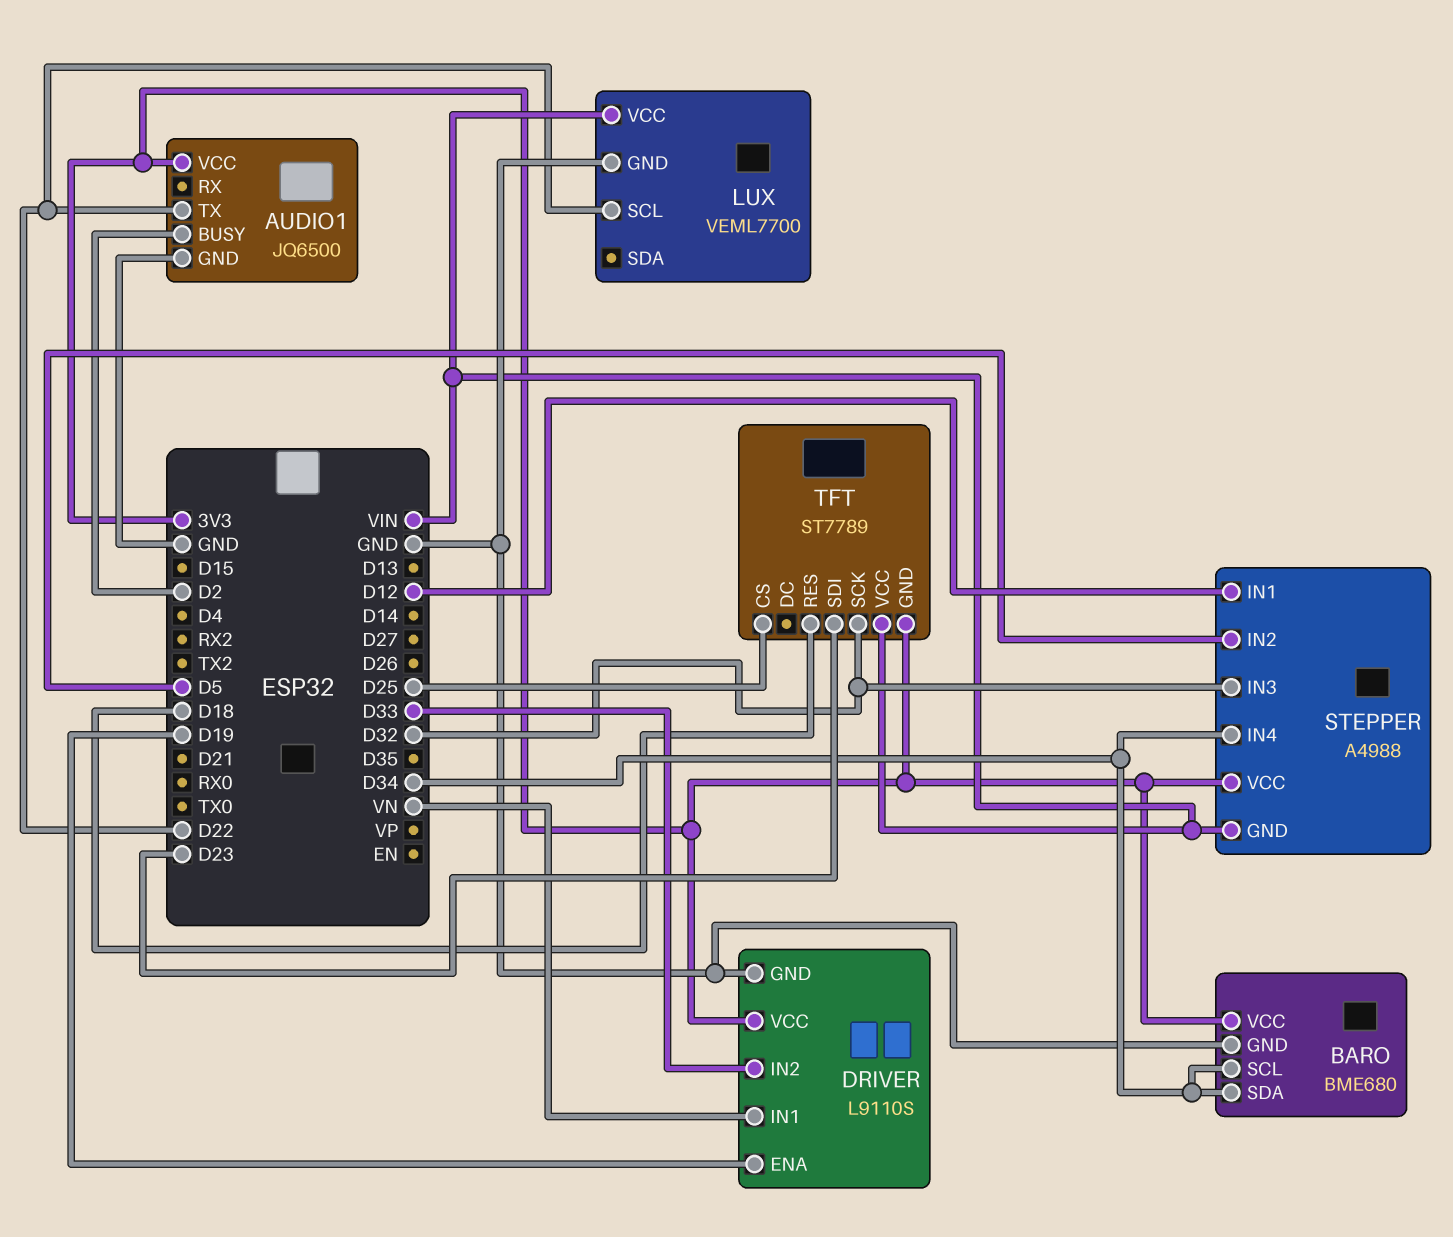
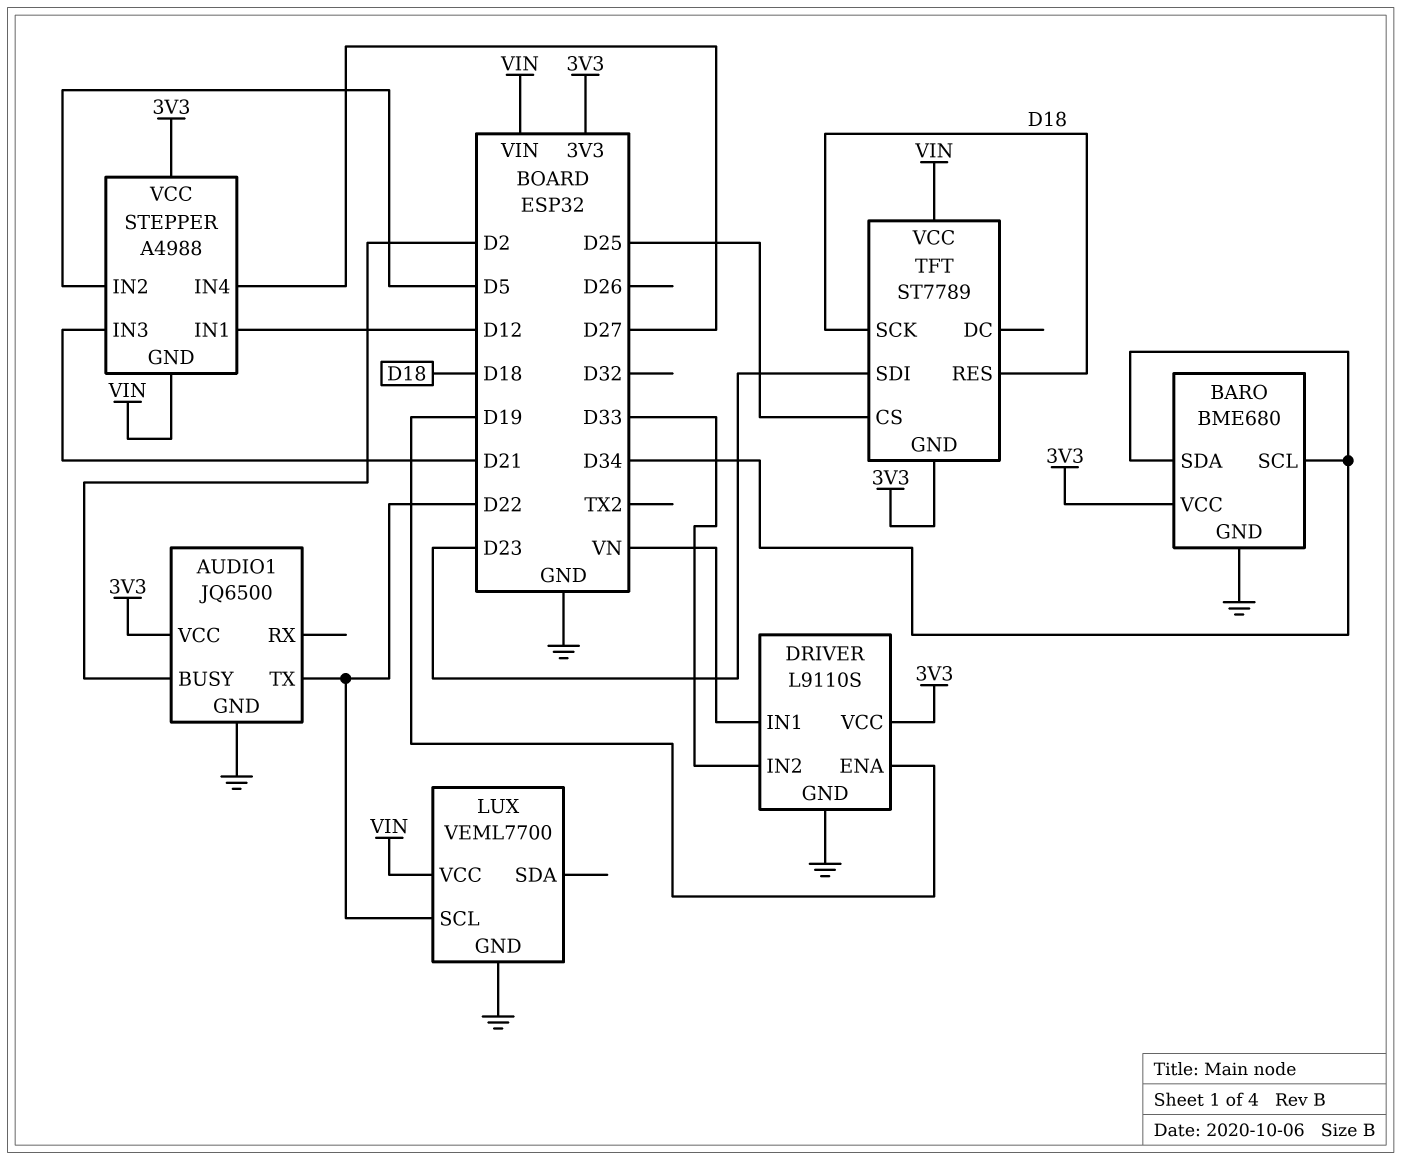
STEPPER pin IN3: D32 -> D21
STEPPER pin IN4: D34 -> D27
TFT pin SCK: D32 -> D18

